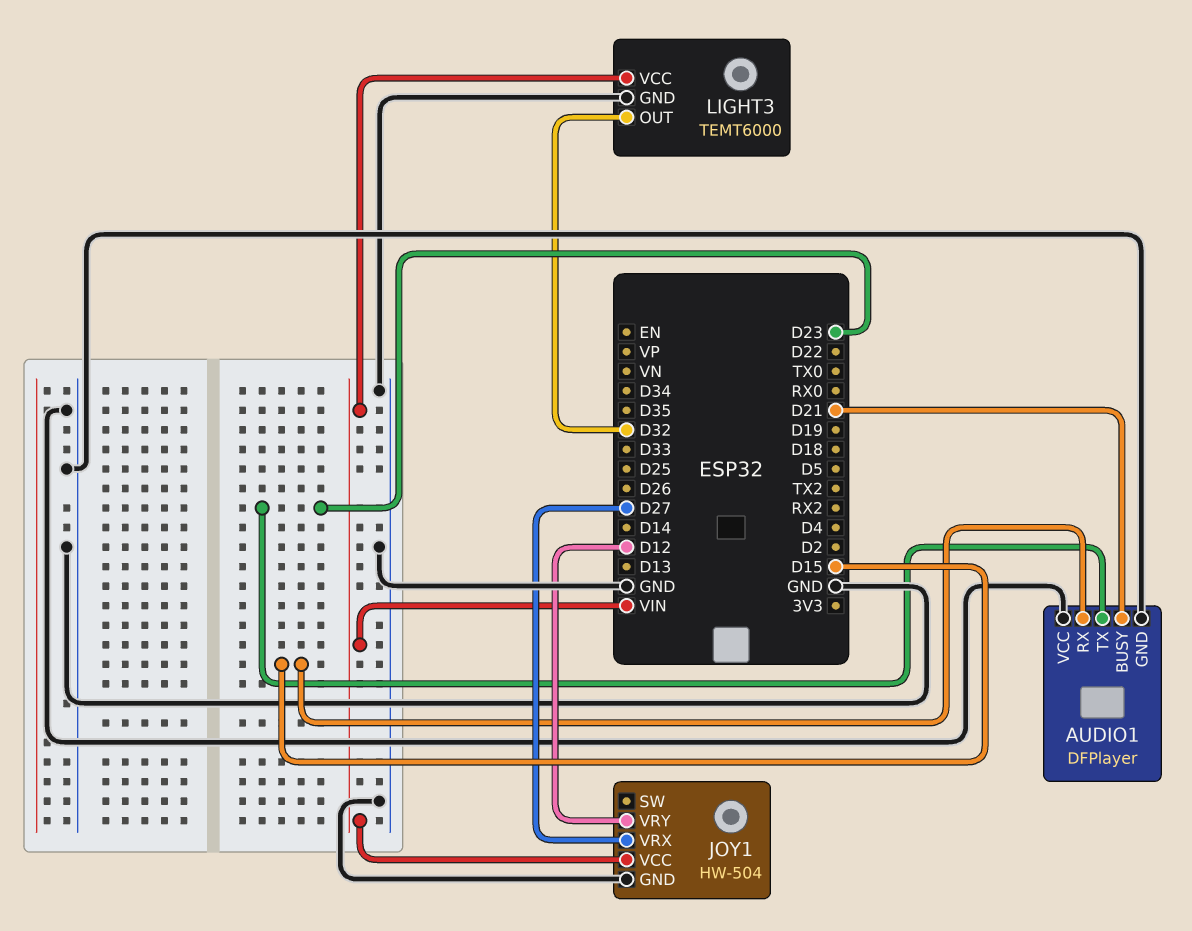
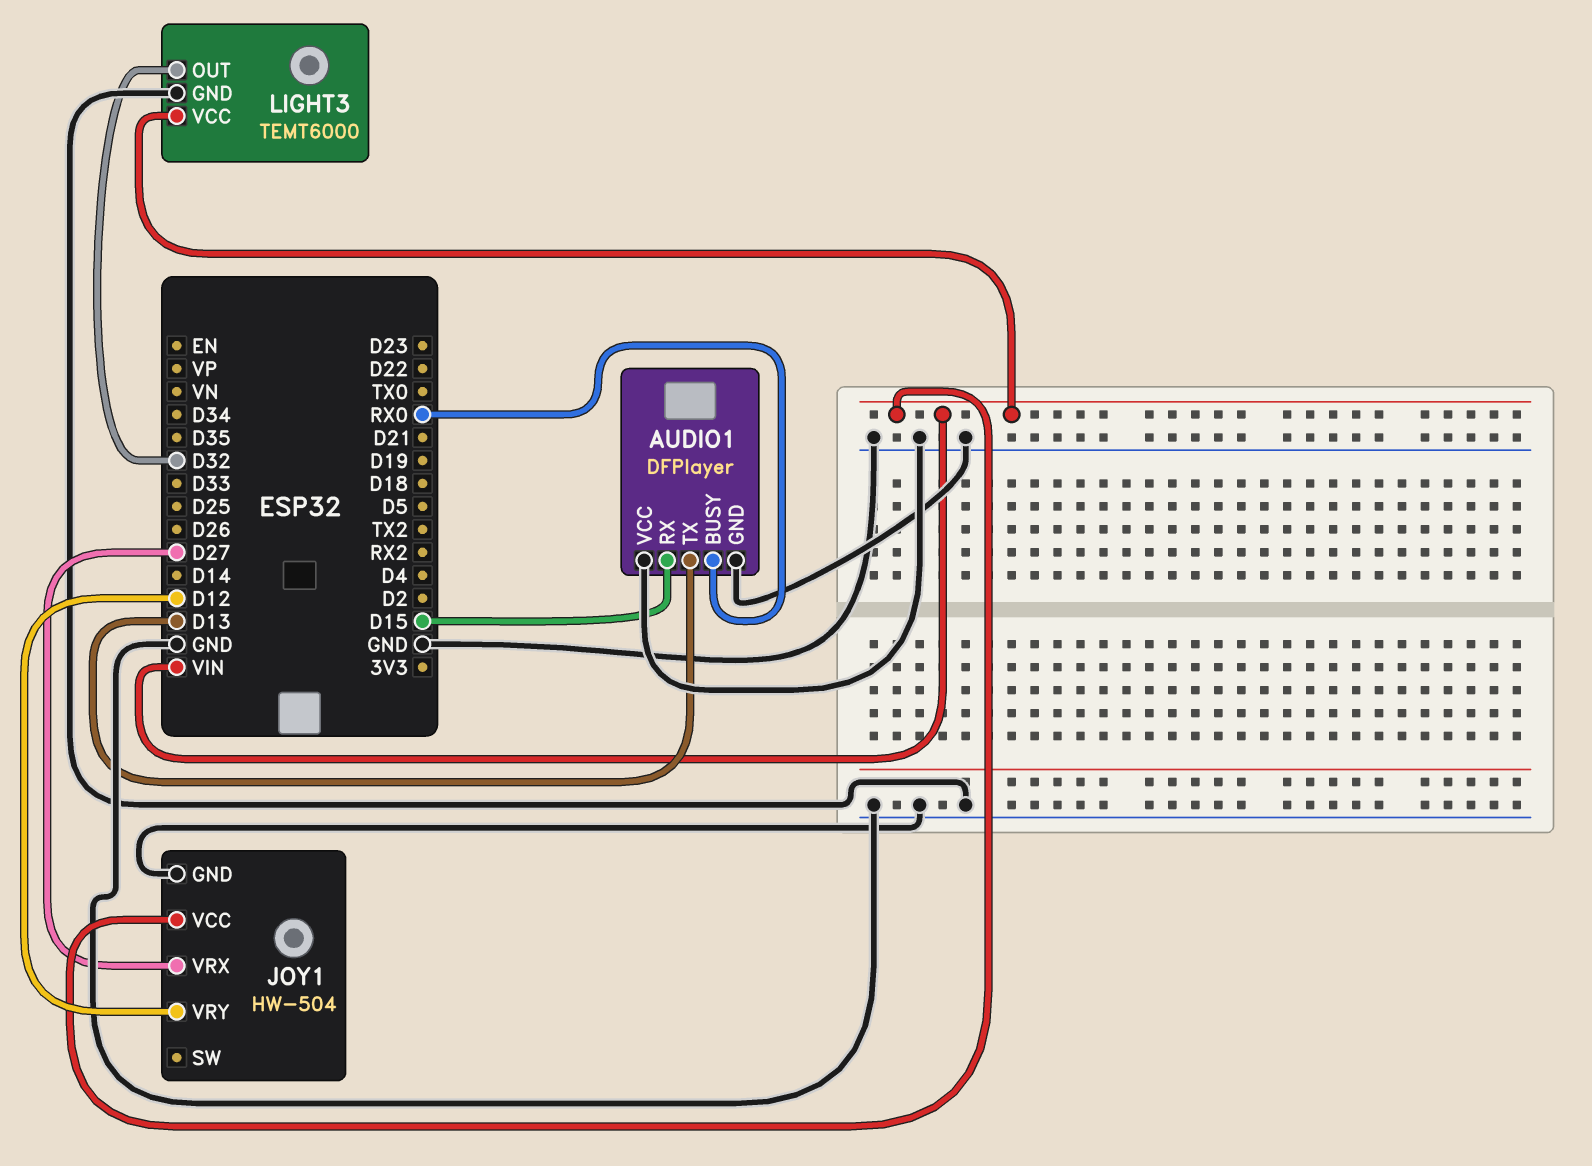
AUDIO1 pin BUSY: D21 -> RX0
AUDIO1 pin TX: D23 -> D13

